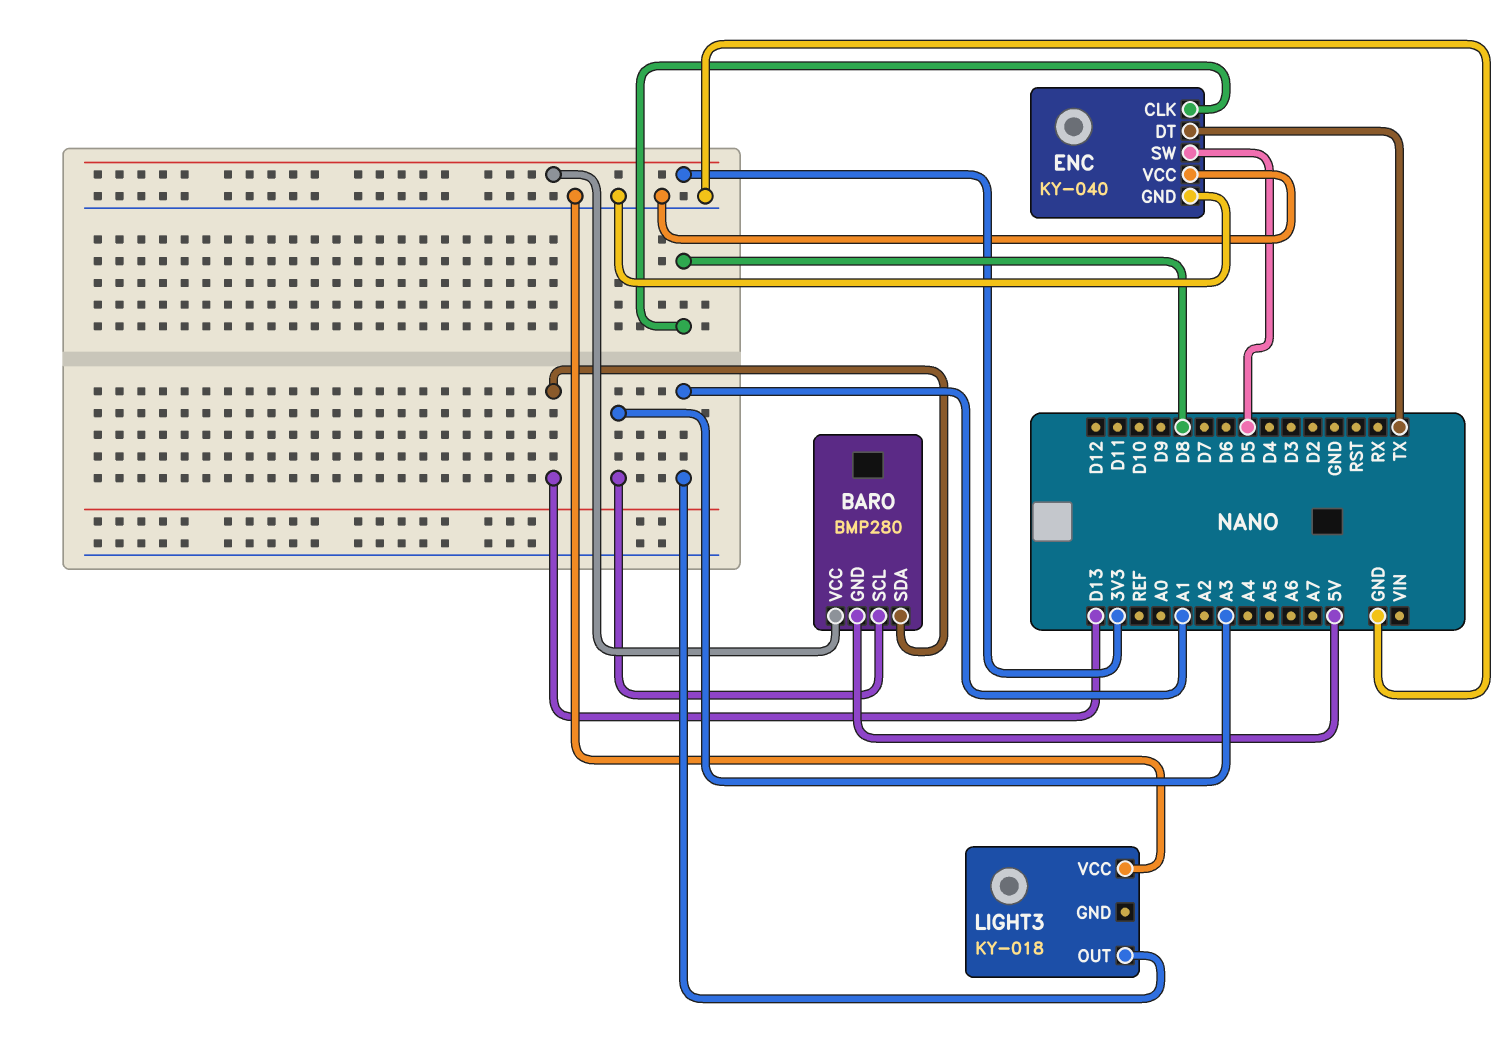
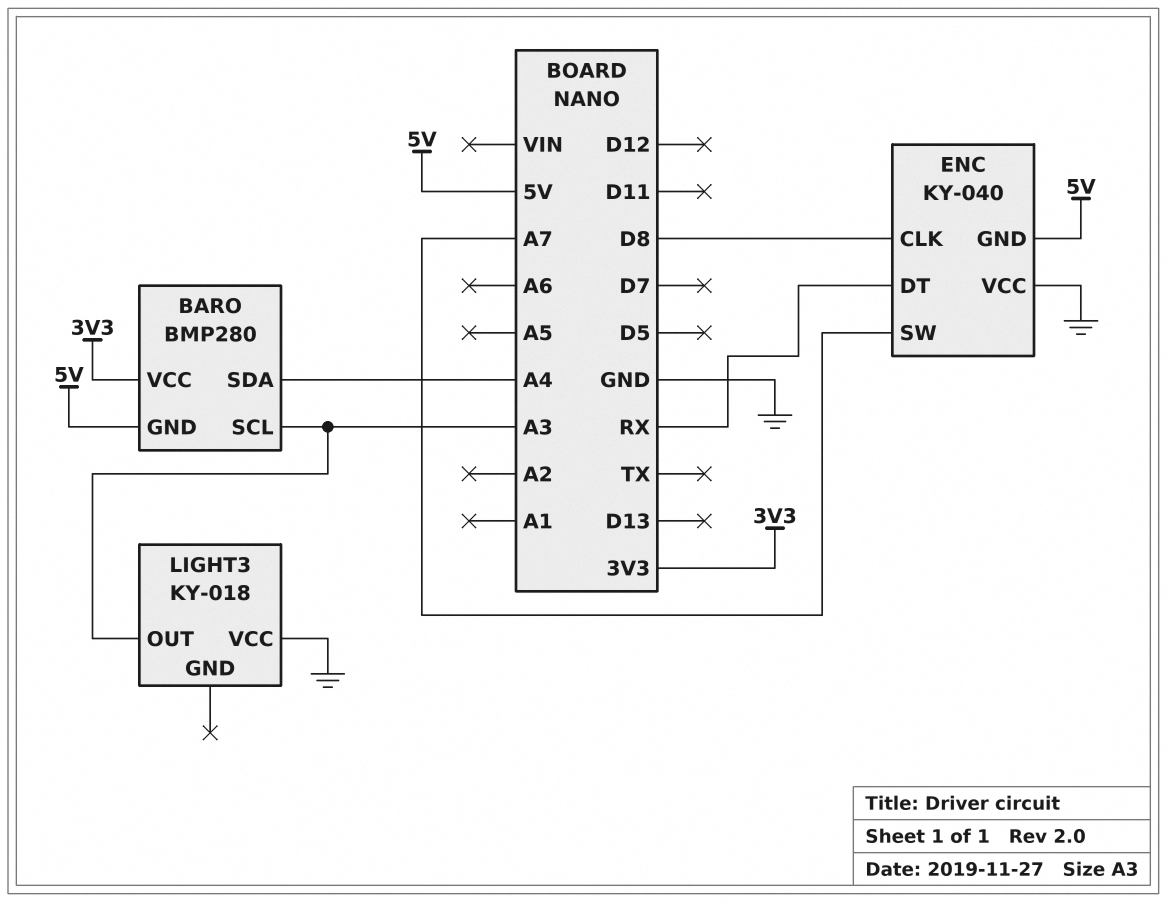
BARO pin SDA: D13 -> A4
ENC pin DT: TX -> RX
ENC pin GND: GND -> 5V
ENC pin SW: D5 -> A7
LIGHT3 pin OUT: A1 -> A3

